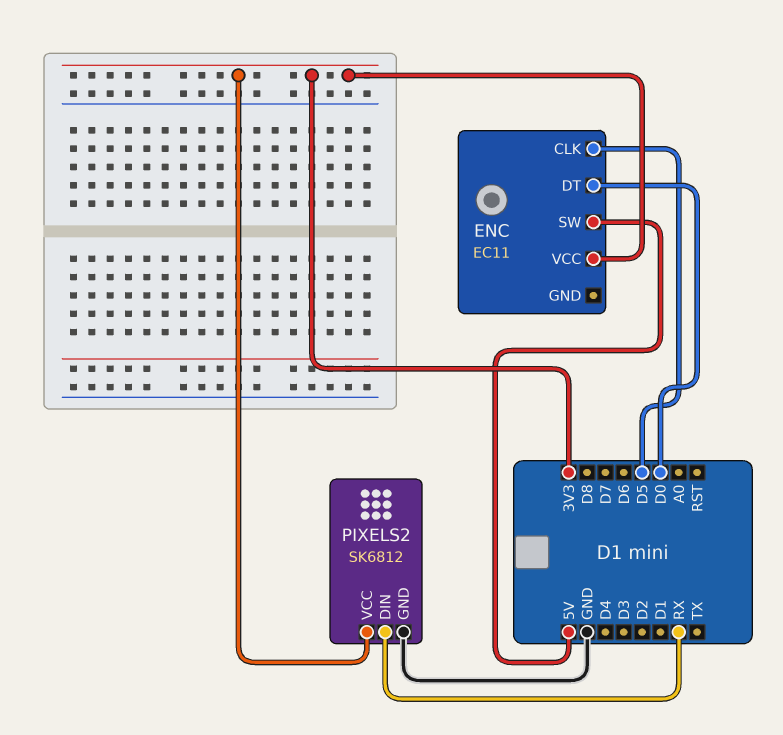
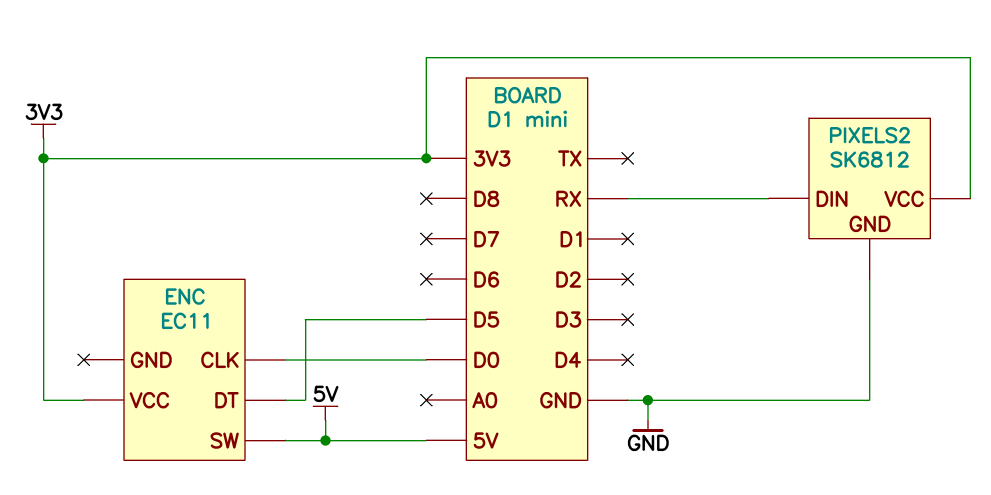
ENC pin CLK: D5 -> D0
ENC pin DT: D0 -> D5

